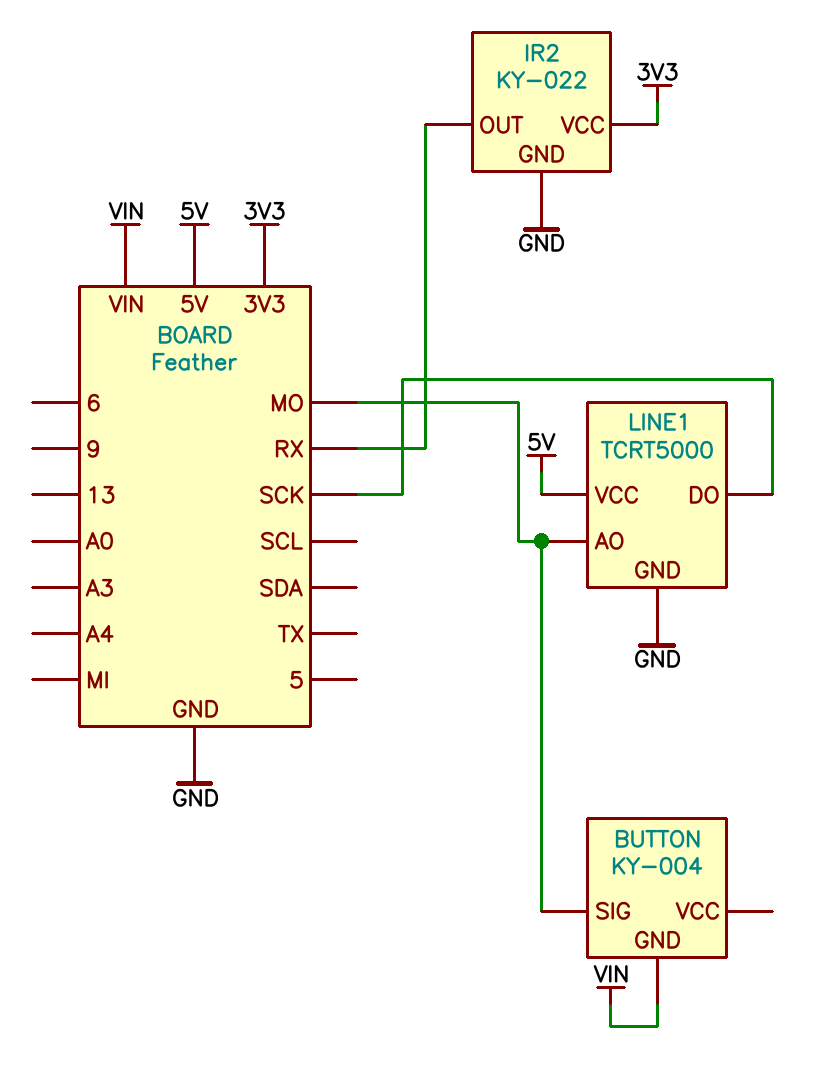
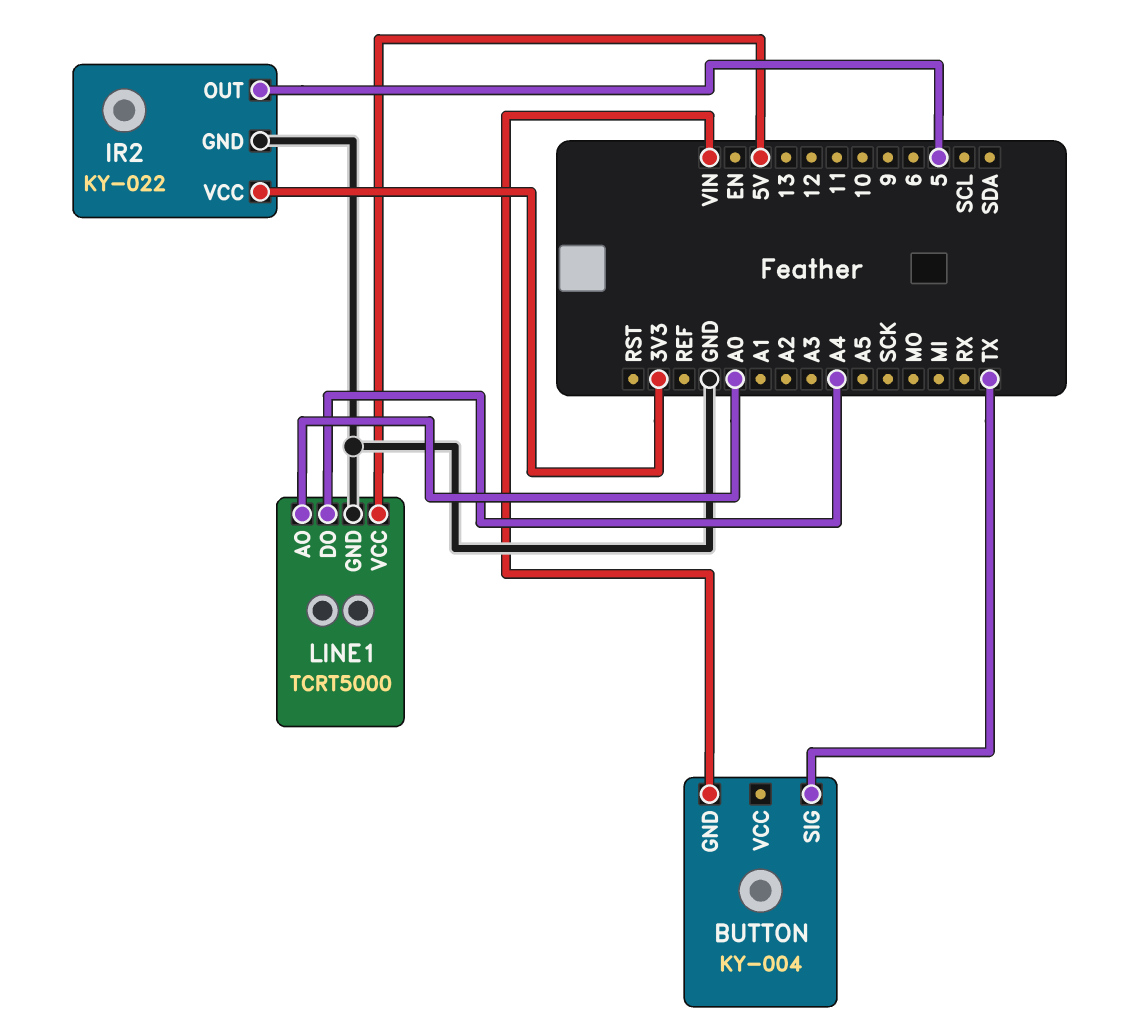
BUTTON pin SIG: MO -> TX
IR2 pin OUT: RX -> 5
LINE1 pin AO: MO -> A0
LINE1 pin DO: SCK -> A4

